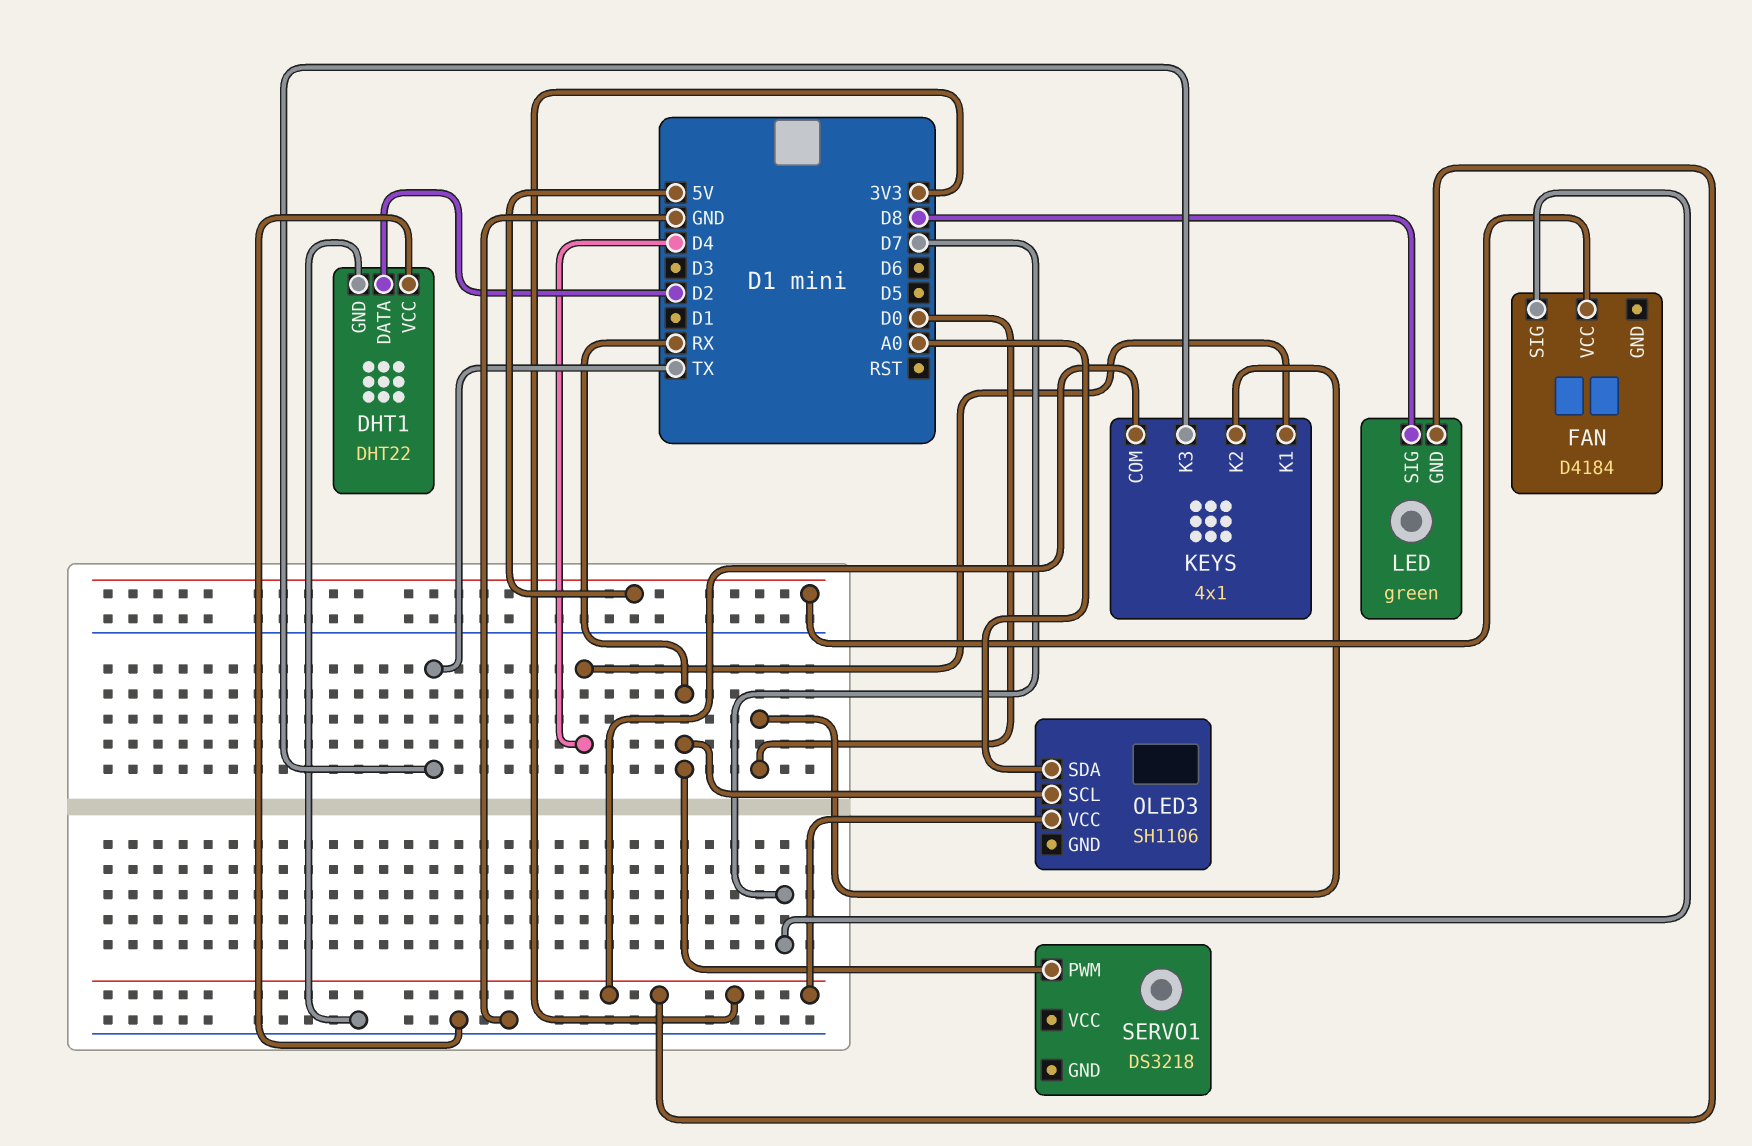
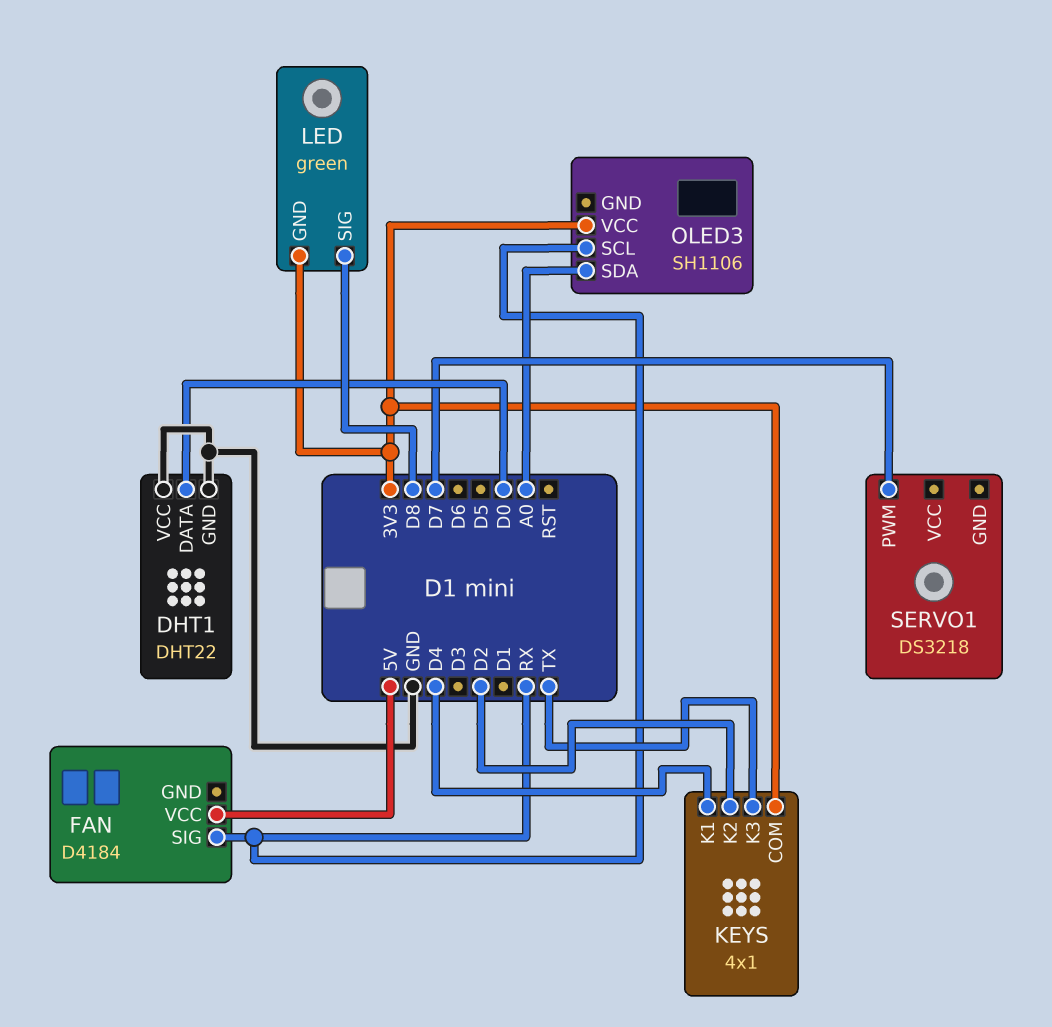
DHT1 pin DATA: D2 -> D0
FAN pin SIG: D7 -> RX
KEYS pin K2: D0 -> D2
SERVO1 pin PWM: RX -> D7

